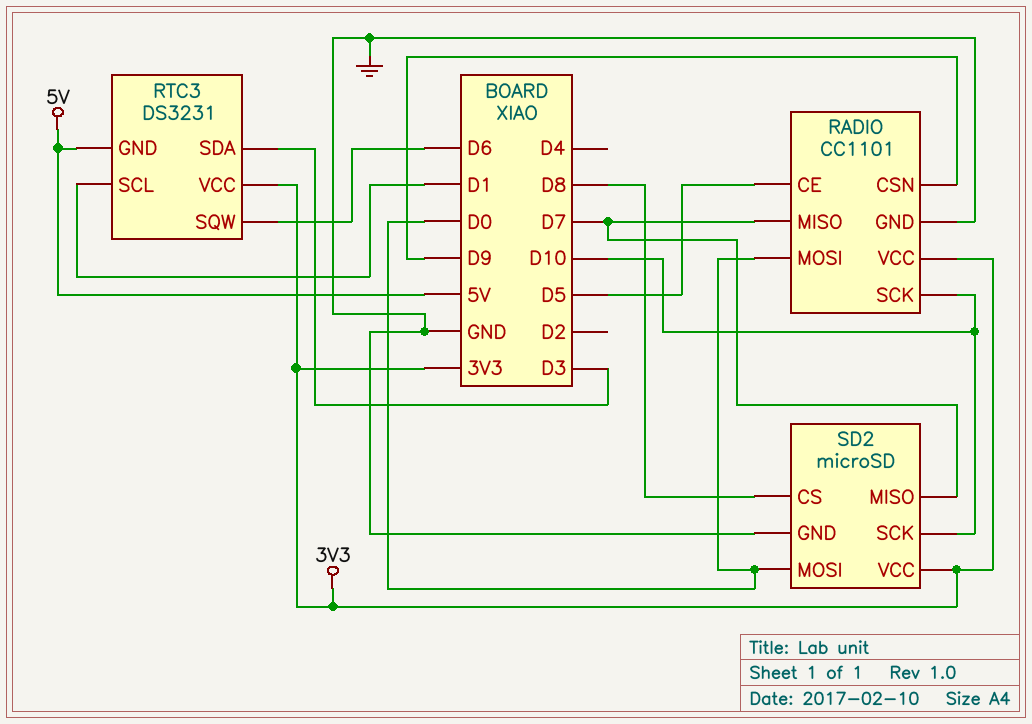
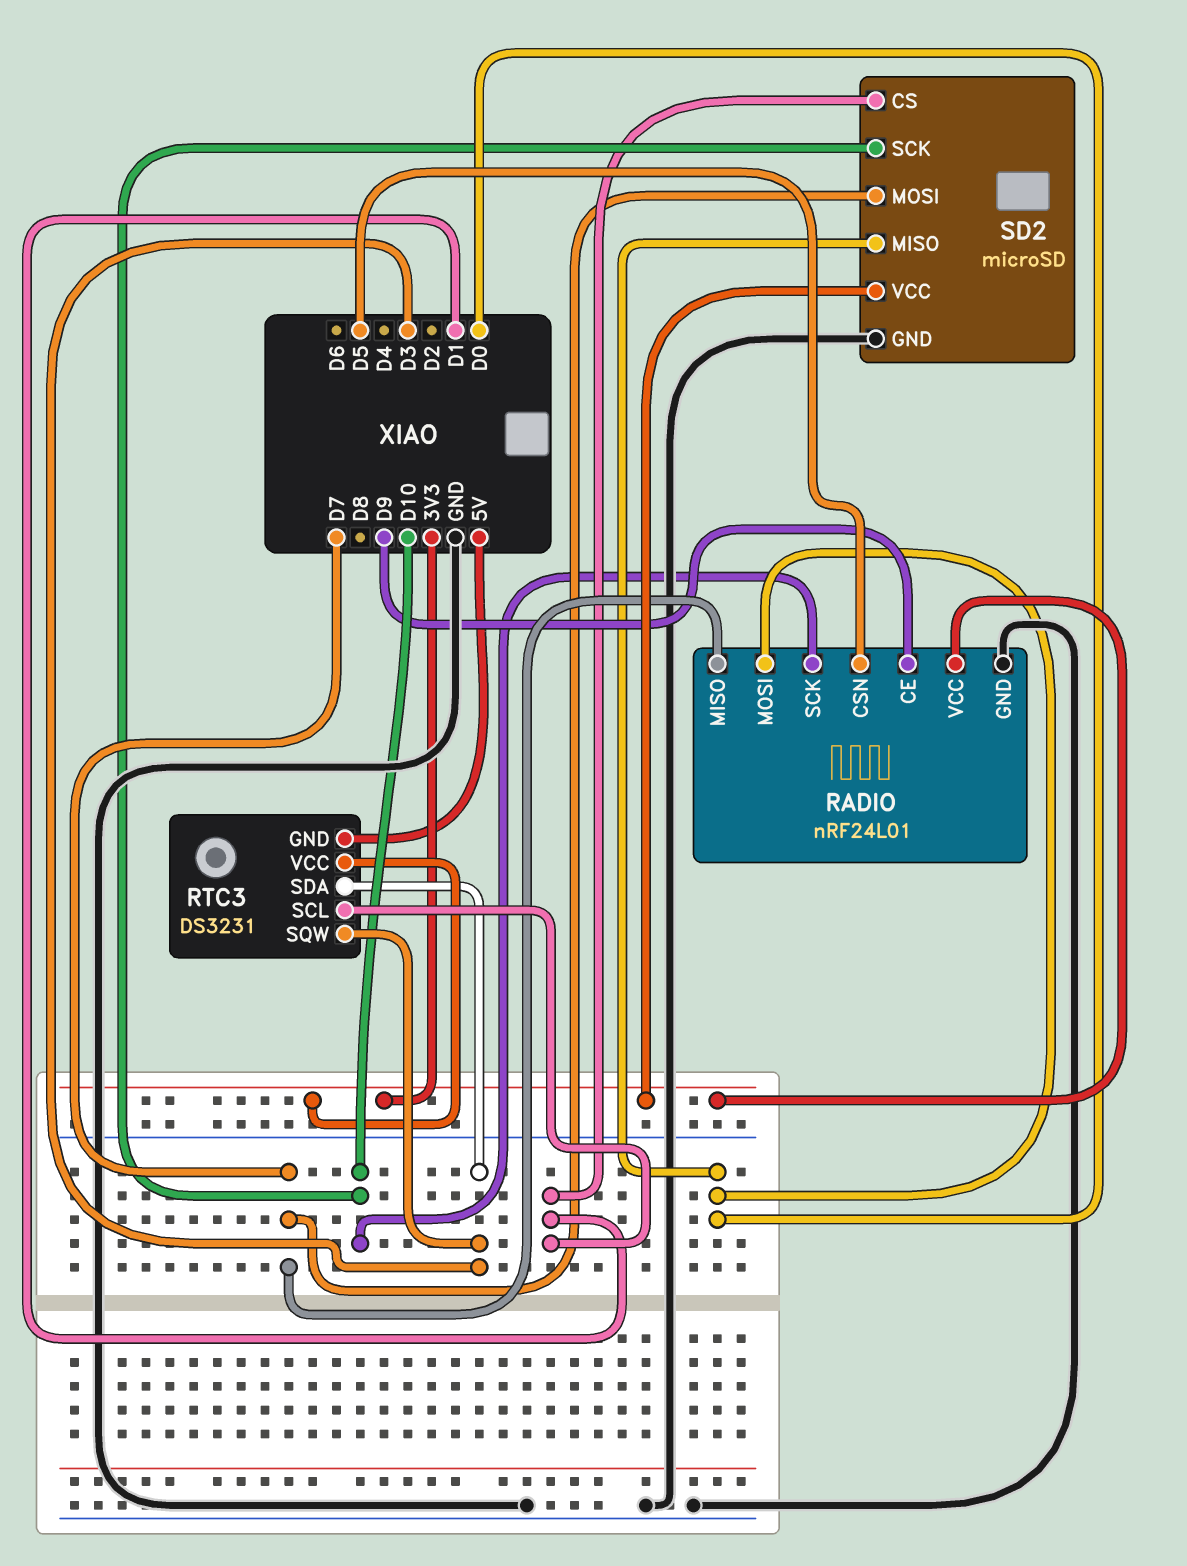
RADIO: CC1101 -> nRF24L01
RADIO pin CE: D5 -> D9
RADIO pin CSN: D9 -> D5
RTC3 pin SQW: D6 -> D3
SD2 pin CS: D8 -> D1
SD2 pin MISO: D7 -> D0
SD2 pin MOSI: D0 -> D7

